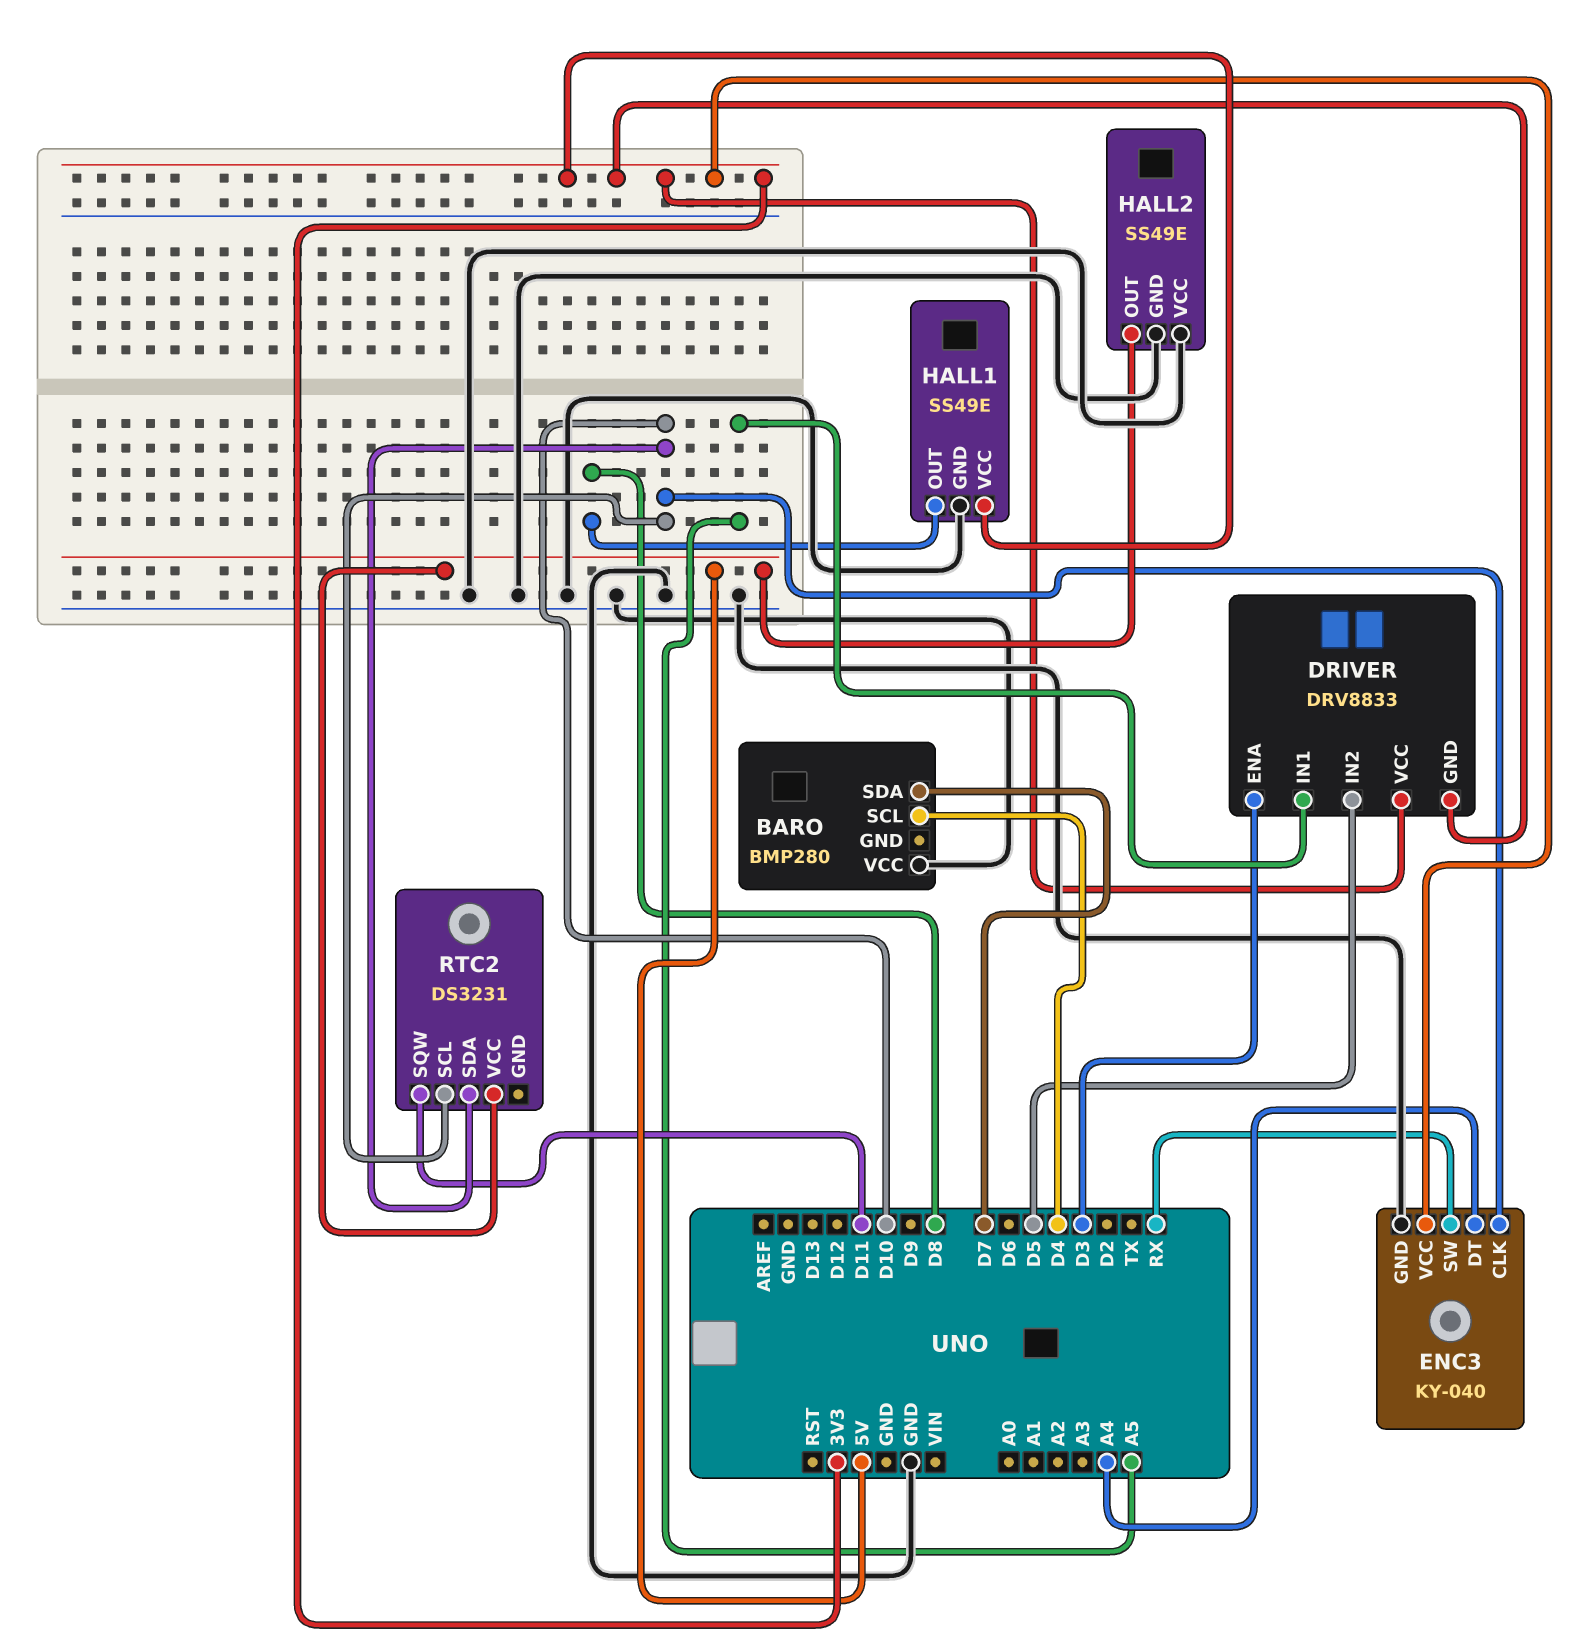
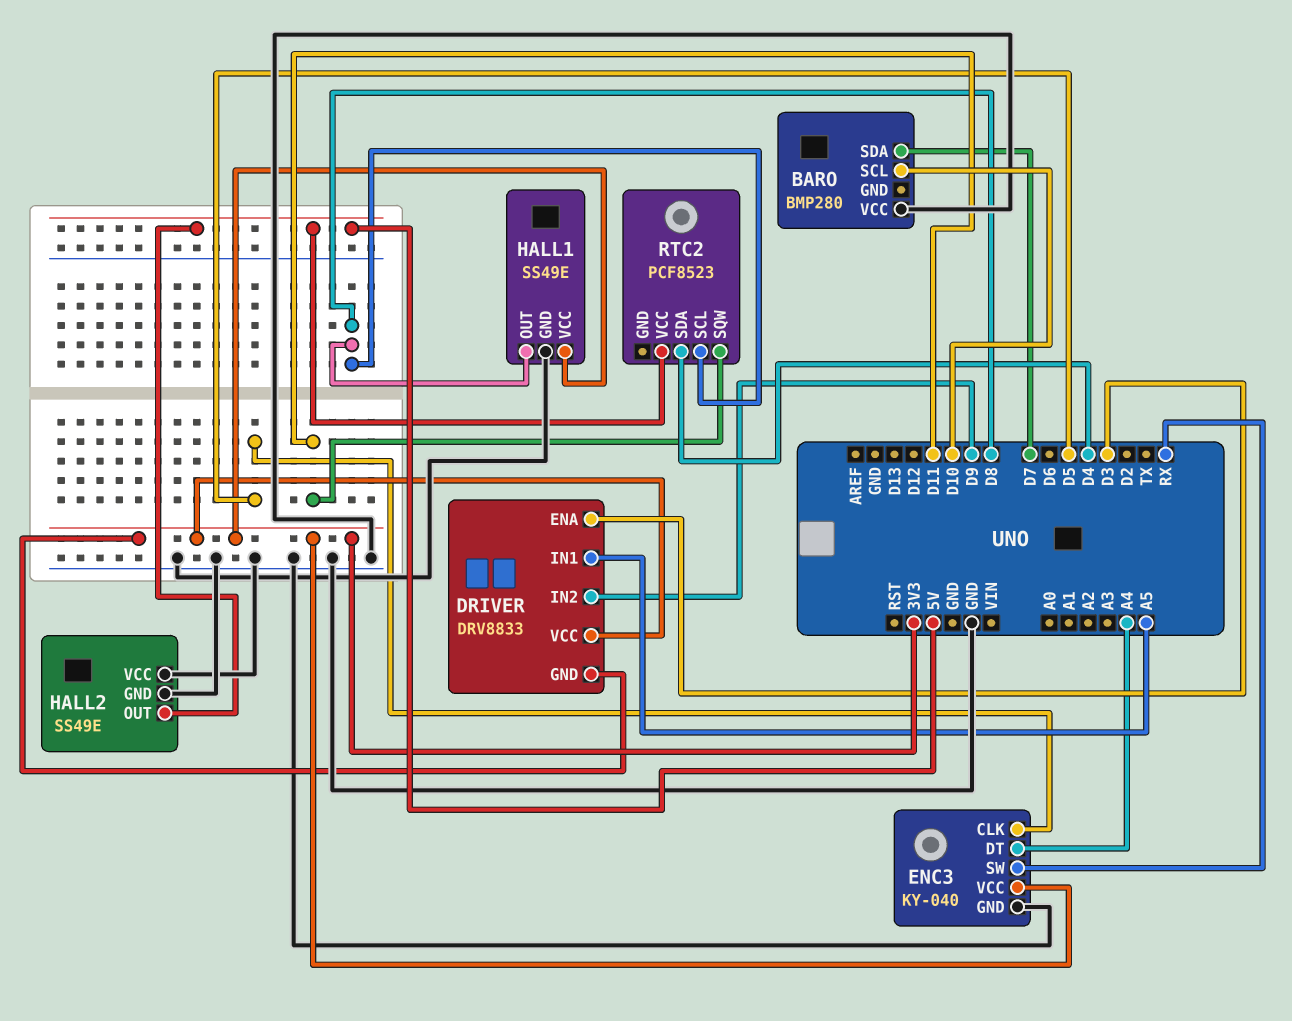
BARO pin SCL: D4 -> D10
DRIVER pin IN2: D5 -> D9
ENC3 pin CLK: D10 -> D5
RTC2: DS3231 -> PCF8523
RTC2 pin SCL: D10 -> D8
RTC2 pin SDA: D10 -> D4

